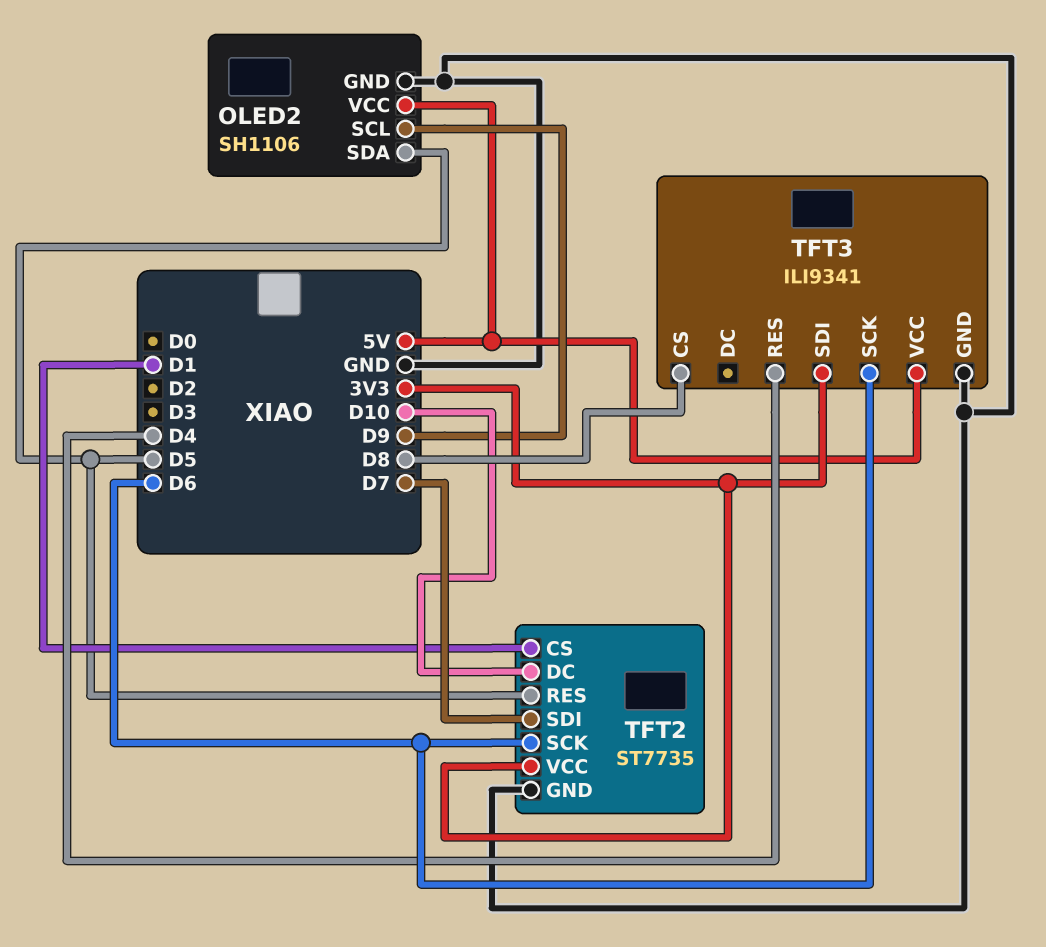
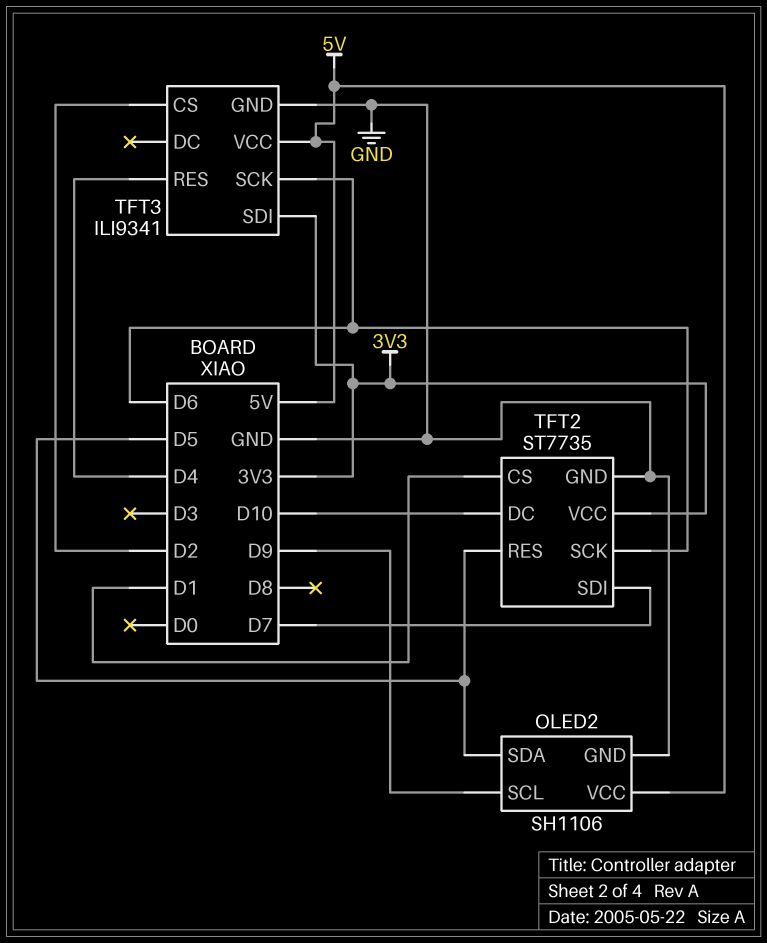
TFT3 pin CS: D8 -> D2

